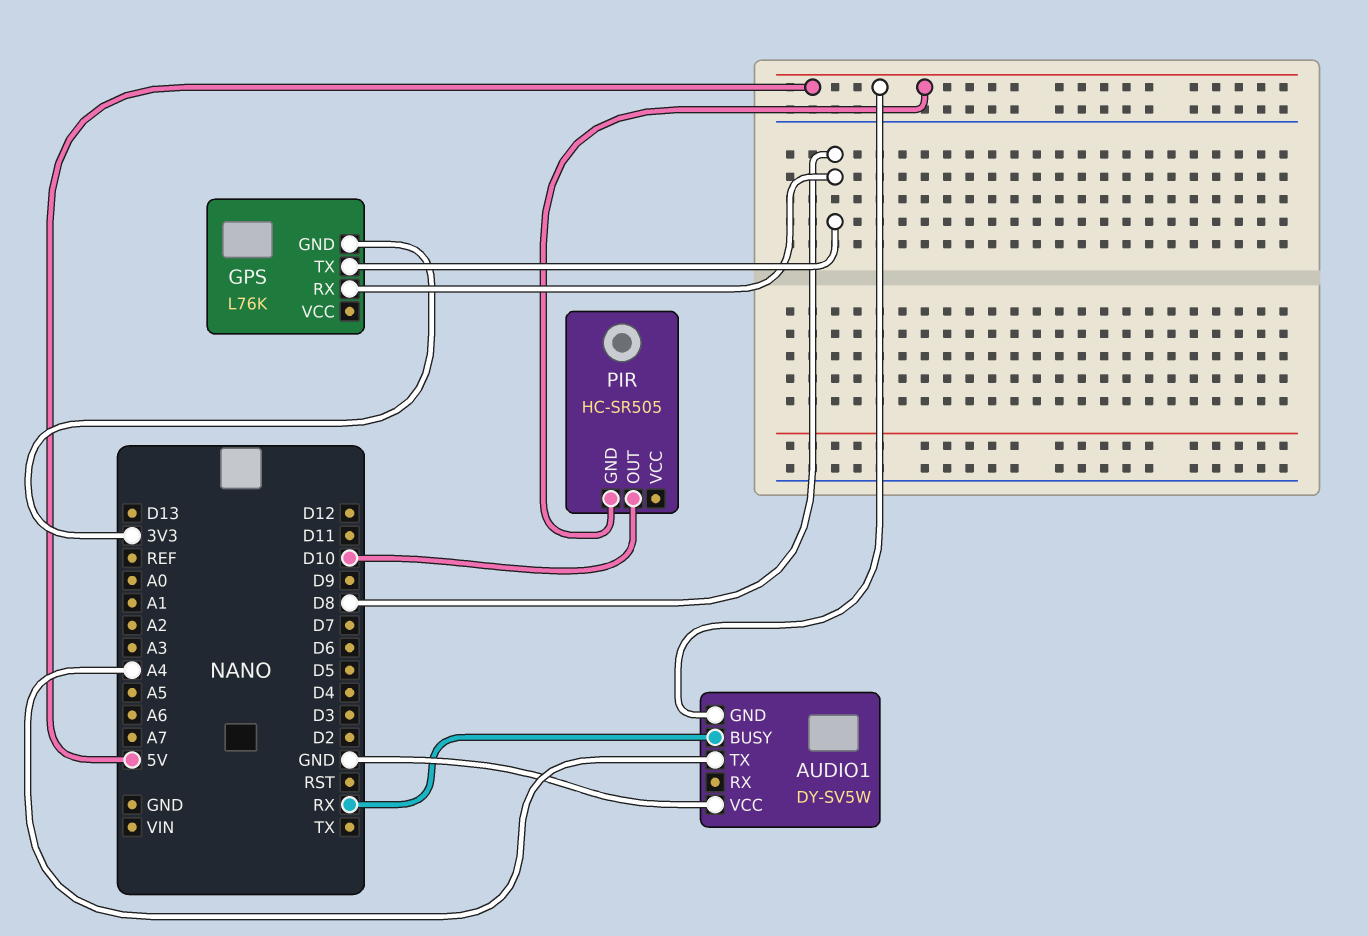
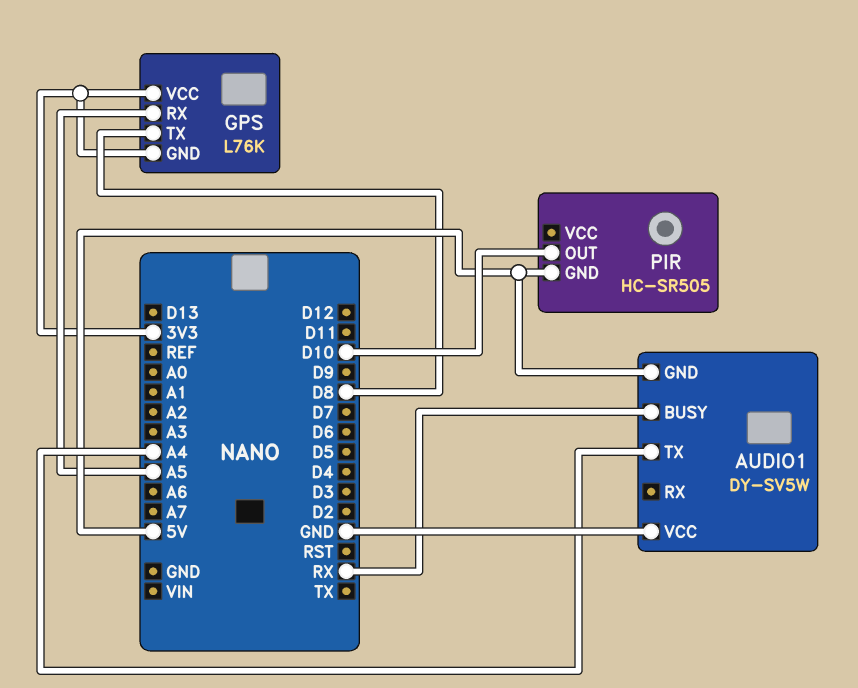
GPS pin RX: D8 -> A5
GPS pin VCC: none -> 3V3

